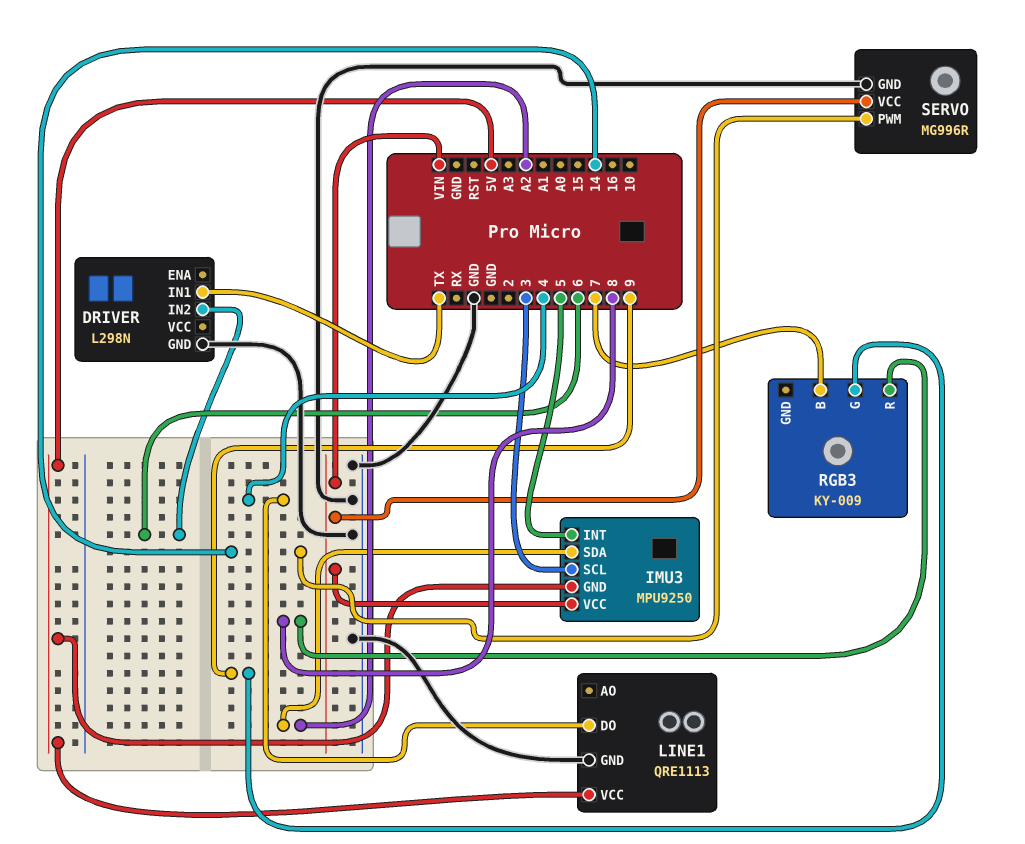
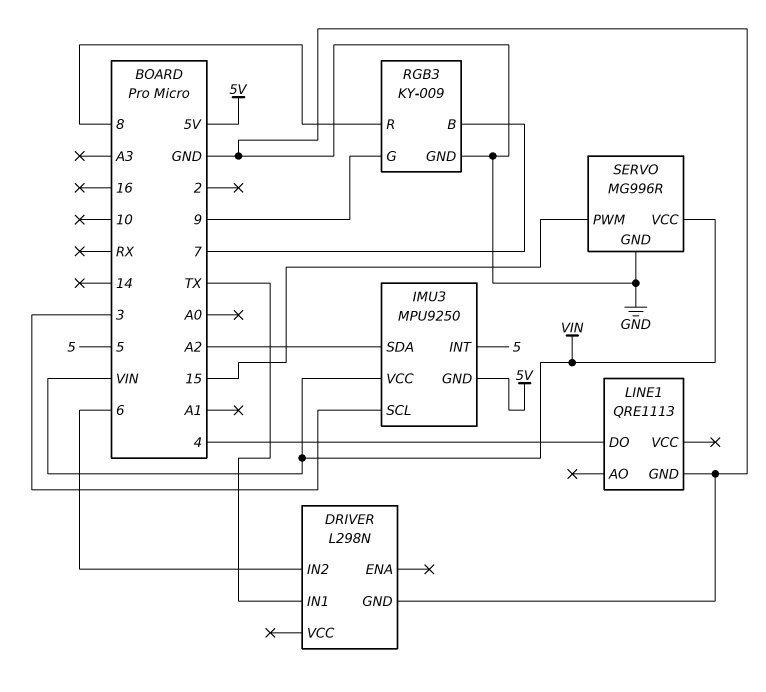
LINE1 pin VCC: 5V -> none
RGB3 pin GND: none -> GND
SERVO pin PWM: 14 -> 15

